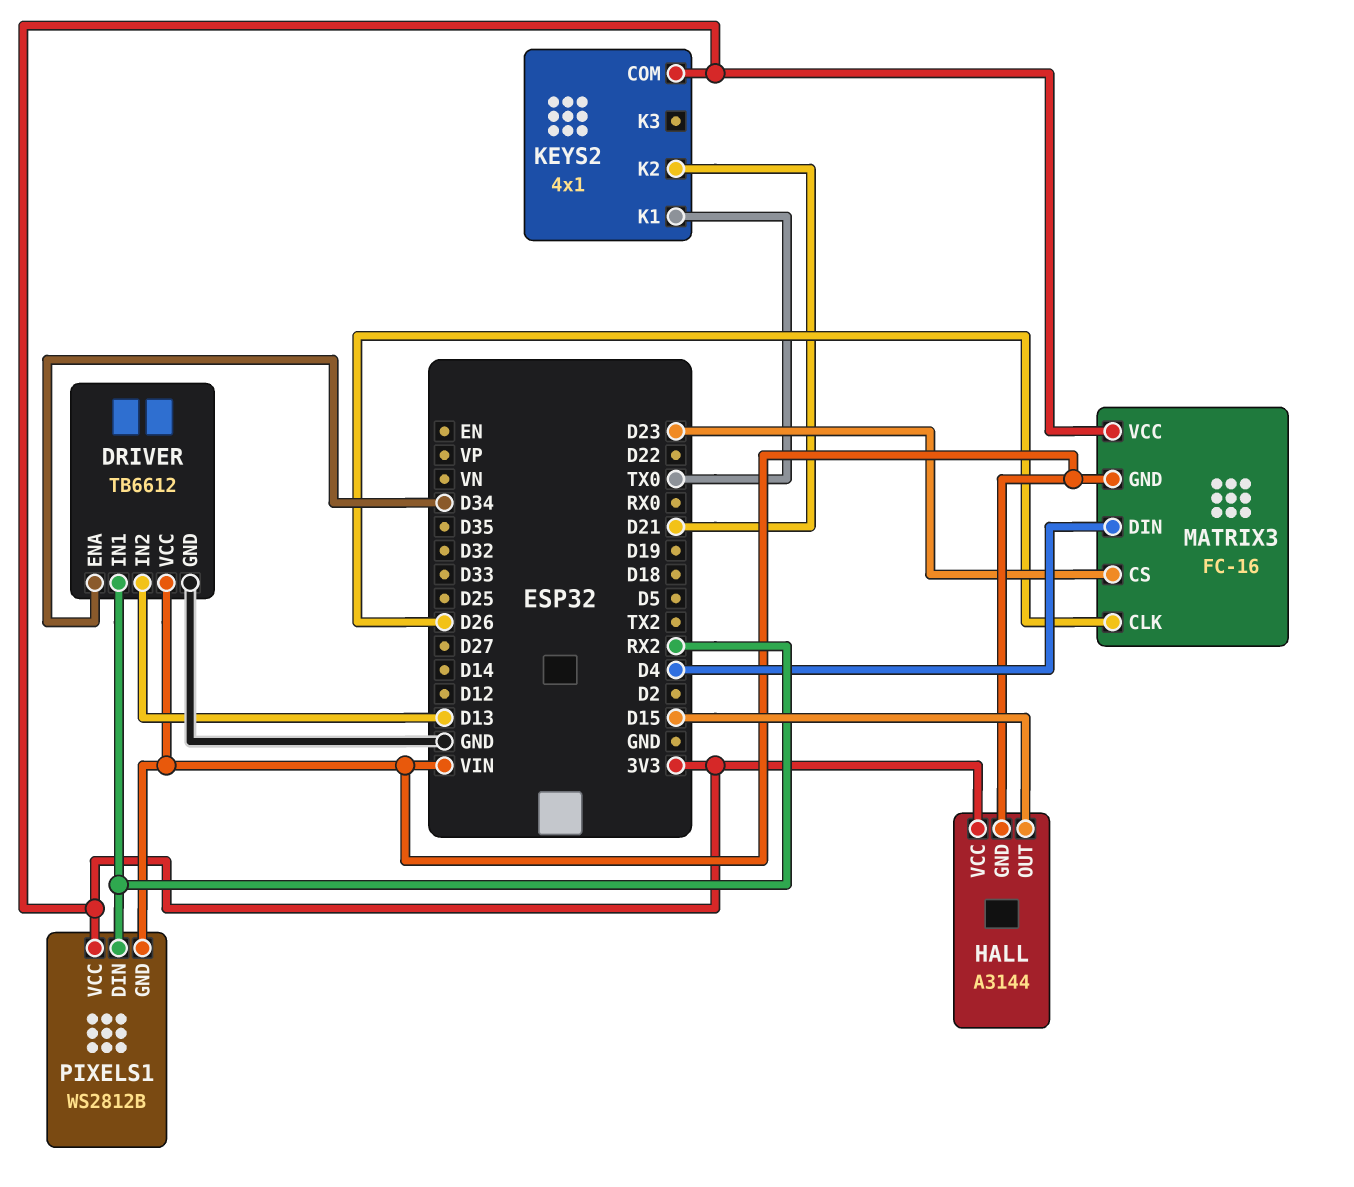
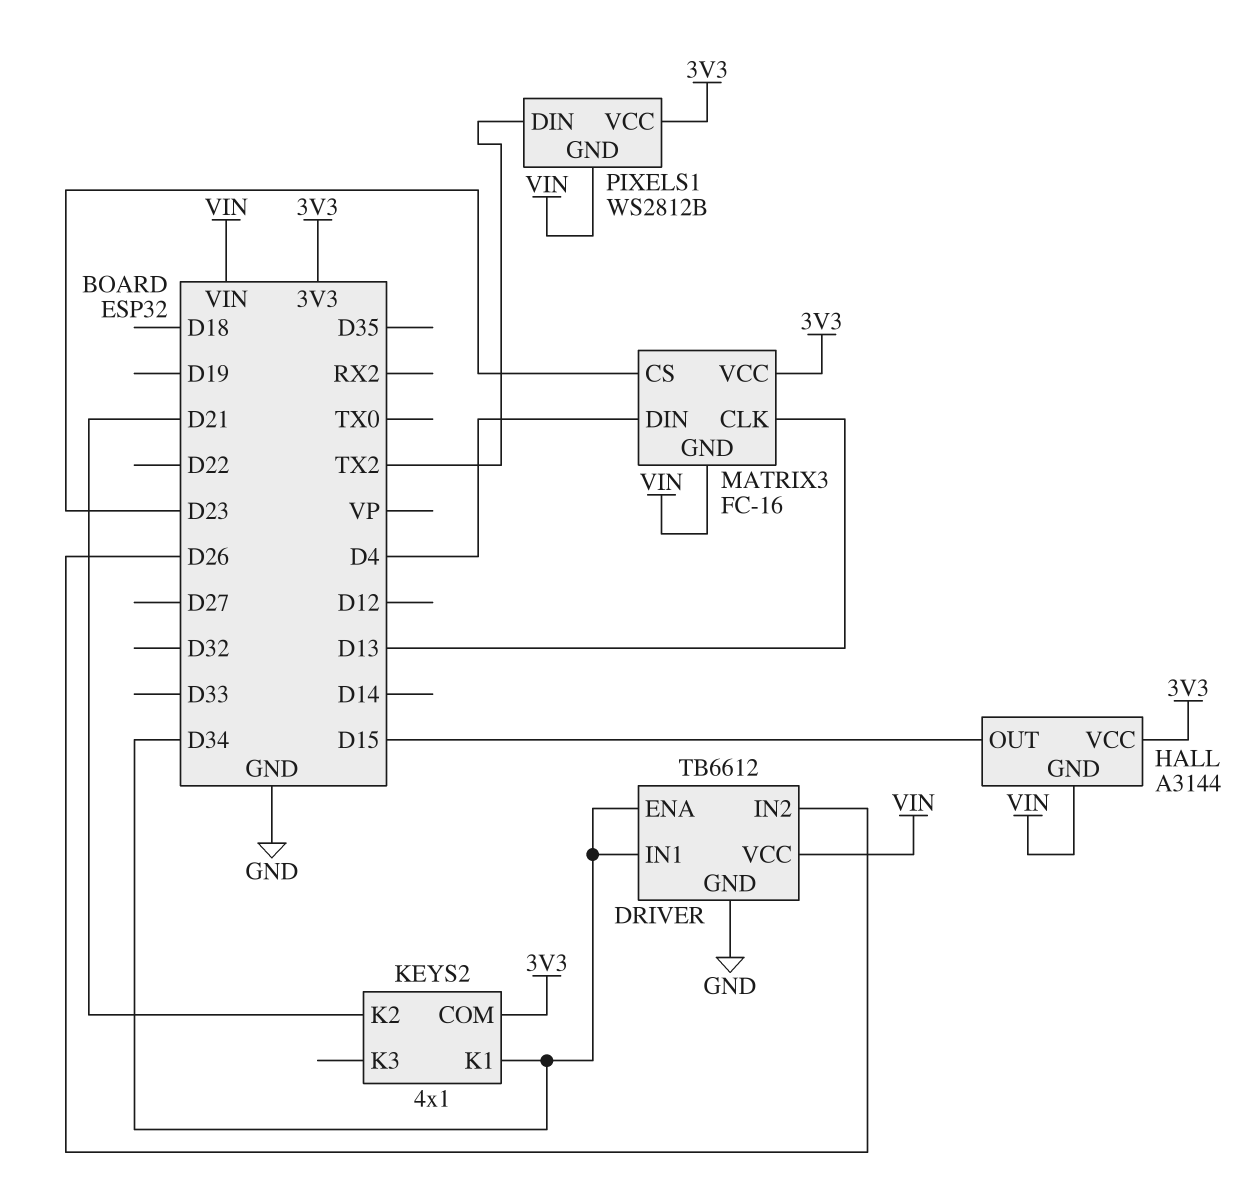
DRIVER pin IN1: RX2 -> D34
DRIVER pin IN2: D13 -> D26
KEYS2 pin K1: TX0 -> D34
MATRIX3 pin CLK: D26 -> D13
PIXELS1 pin DIN: RX2 -> TX2

